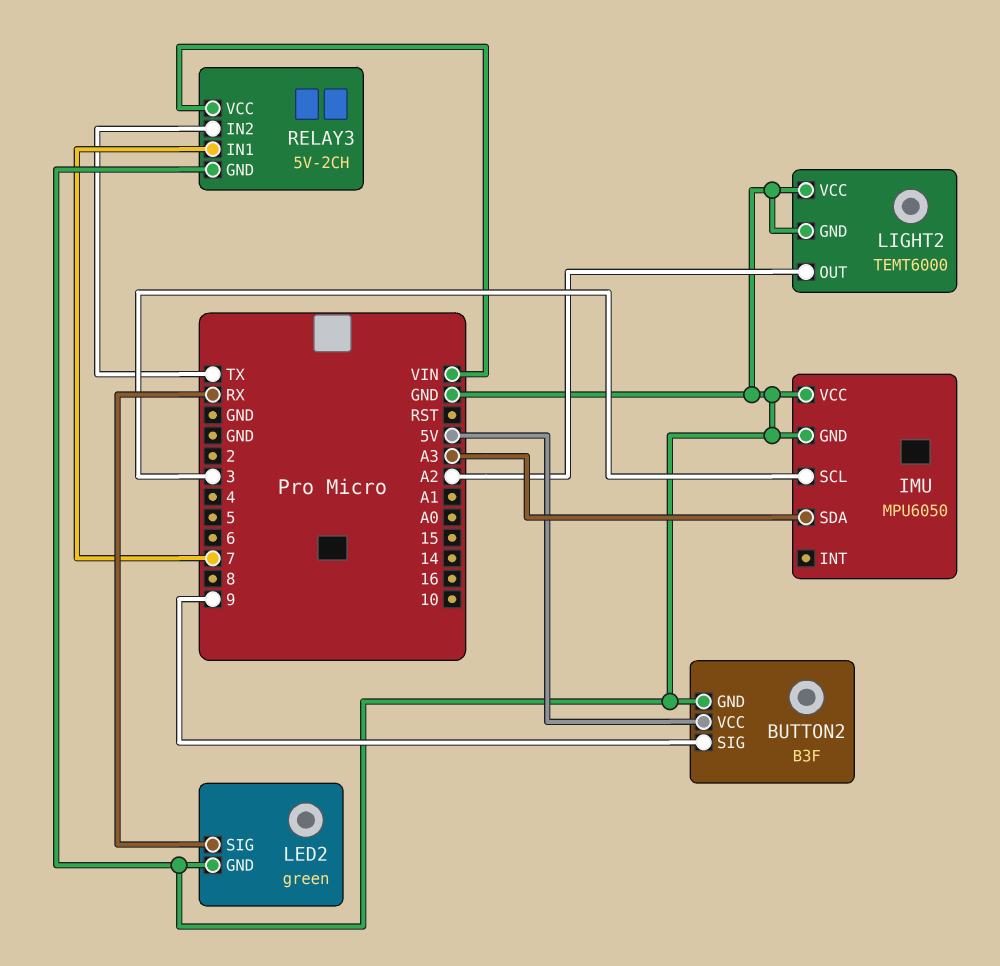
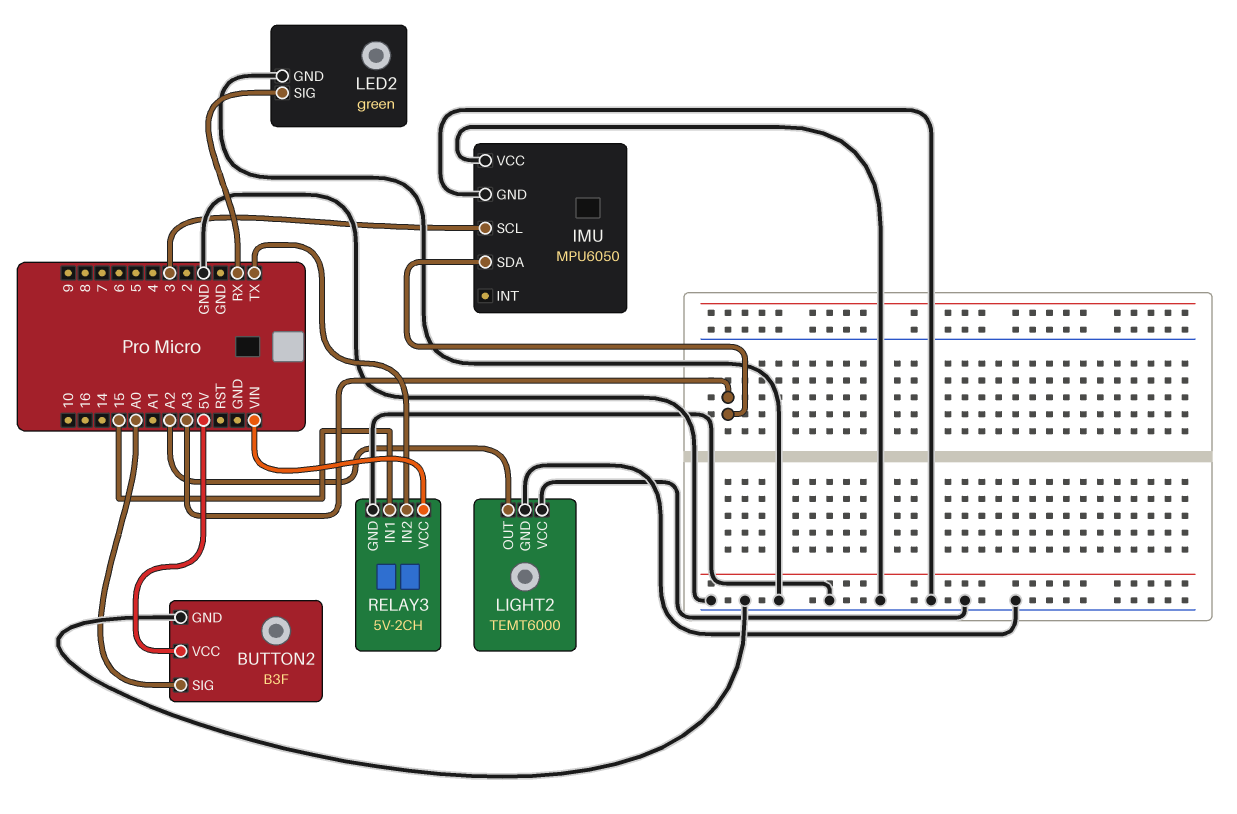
BUTTON2 pin SIG: 9 -> A0
RELAY3 pin IN1: 7 -> 15

